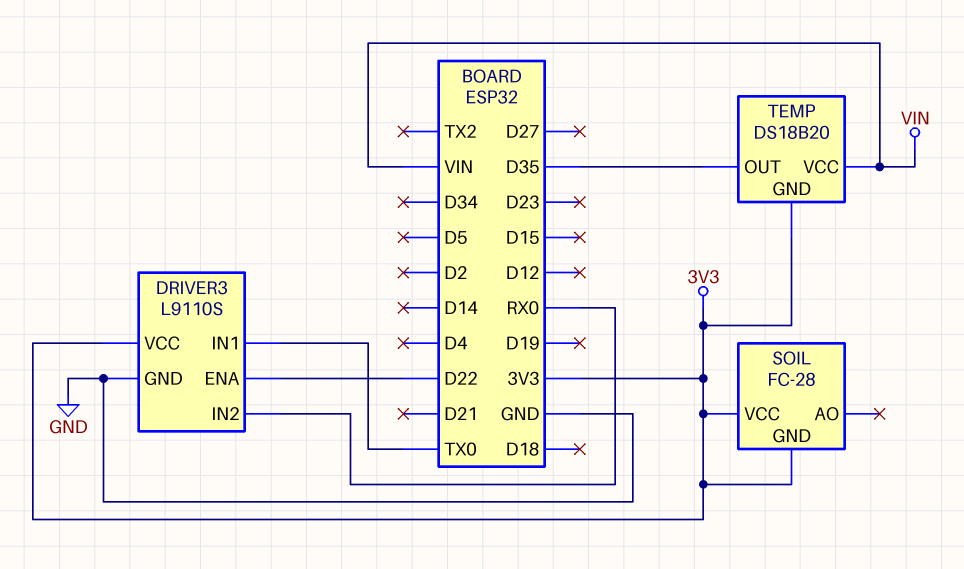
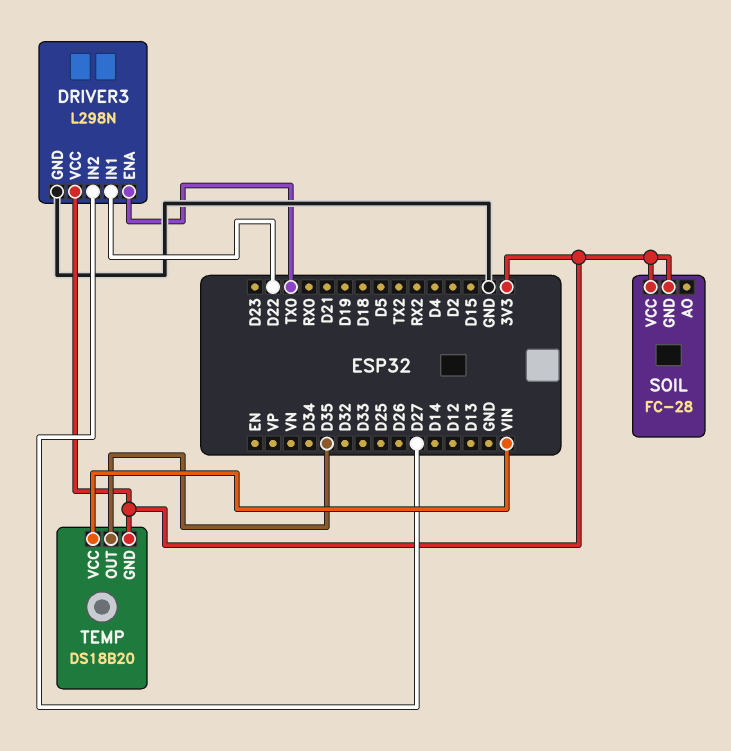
DRIVER3: L9110S -> L298N
DRIVER3 pin ENA: D22 -> TX0
DRIVER3 pin IN1: TX0 -> D22
DRIVER3 pin IN2: RX0 -> D27

